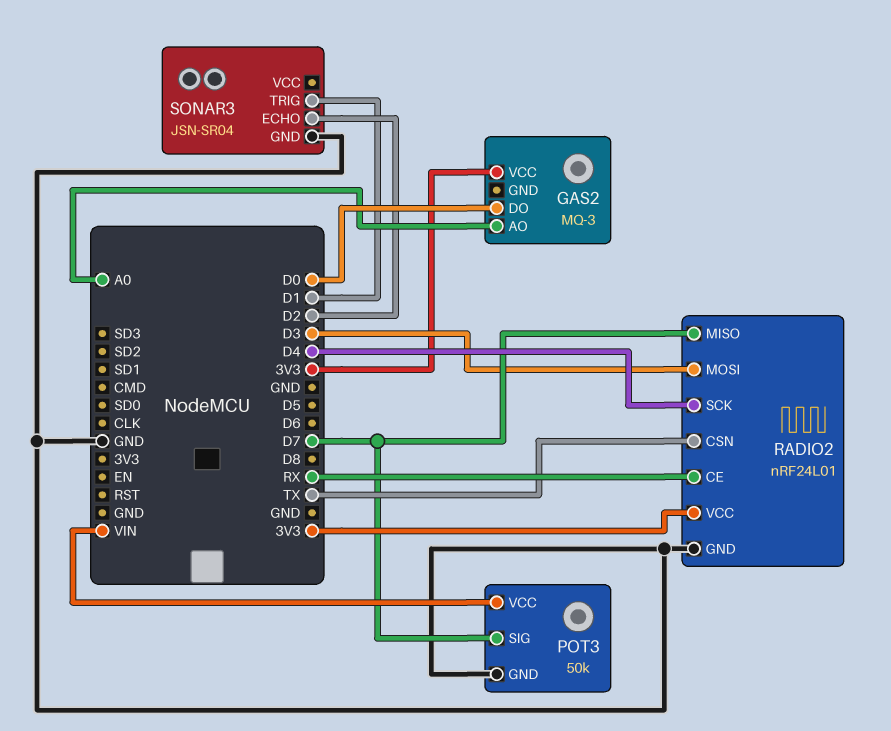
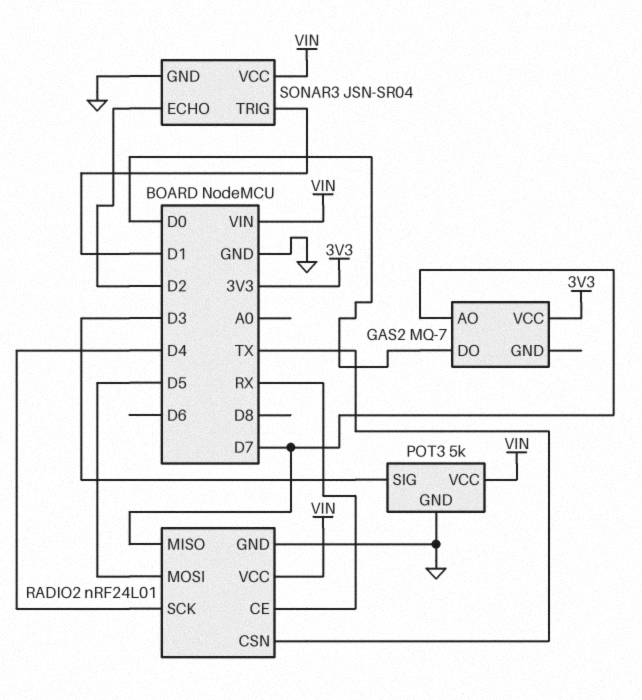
GAS2: MQ-3 -> MQ-7
GAS2 pin AO: A0 -> D7
POT3: 50k -> 5k
POT3 pin SIG: D7 -> D3
RADIO2 pin MOSI: D3 -> D5
RADIO2 pin VCC: 3V3 -> VIN
SONAR3 pin VCC: none -> VIN

